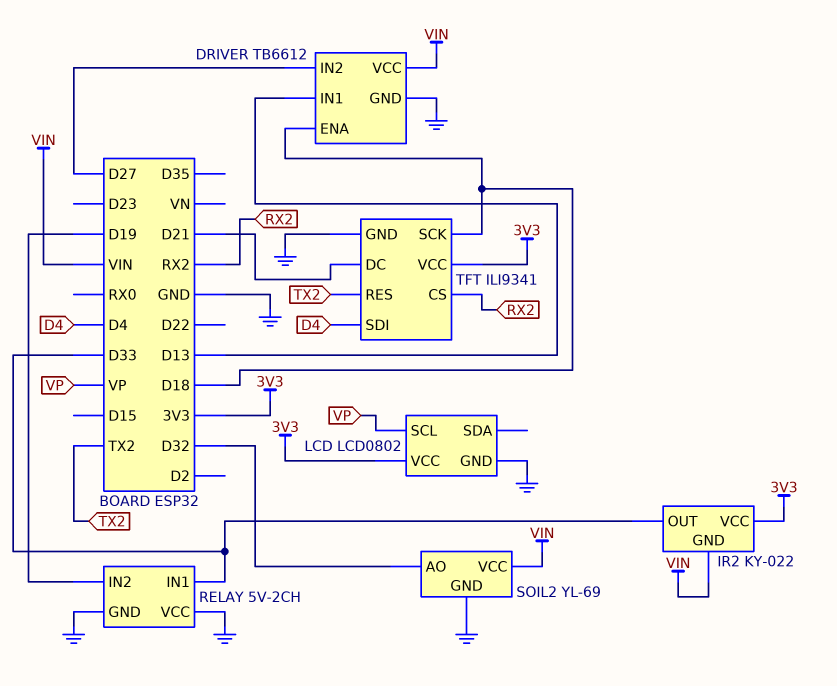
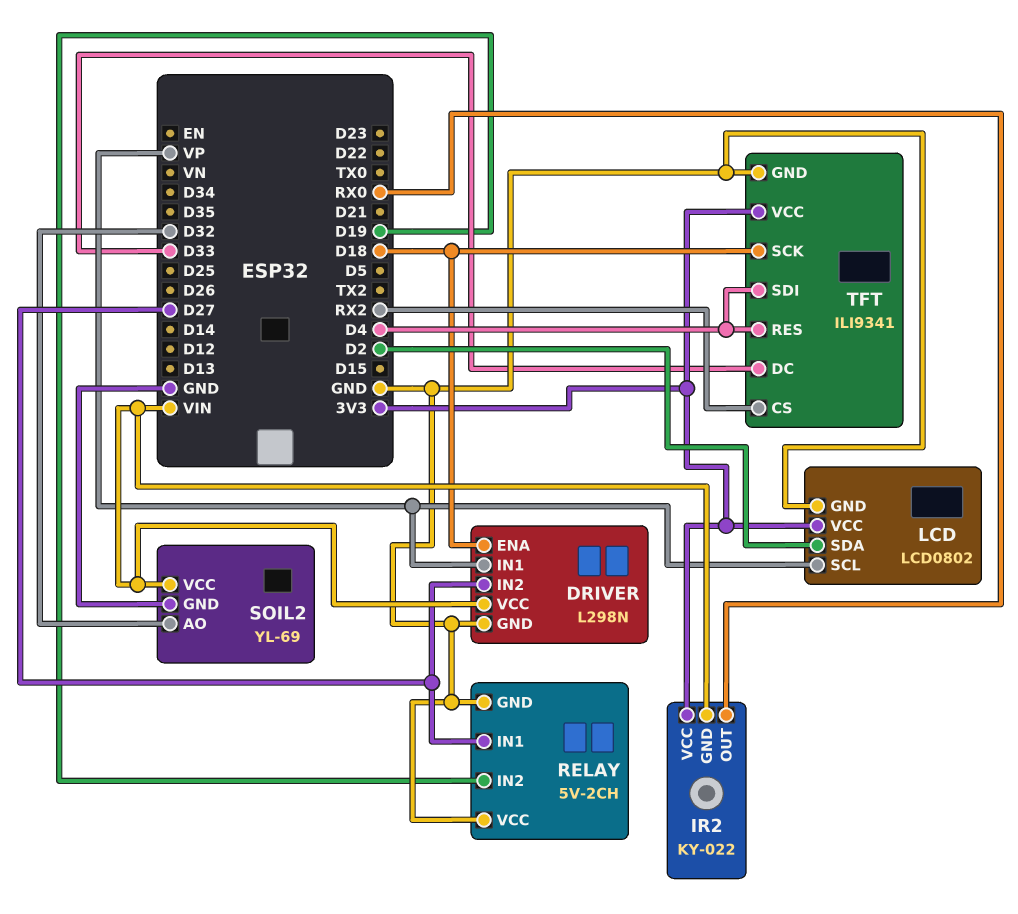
DRIVER: TB6612 -> L298N
DRIVER pin IN1: D13 -> VP
IR2 pin OUT: D33 -> RX0
LCD pin SDA: none -> D2
RELAY pin IN1: D33 -> D27
TFT pin DC: D21 -> D33
TFT pin RES: TX2 -> D4

